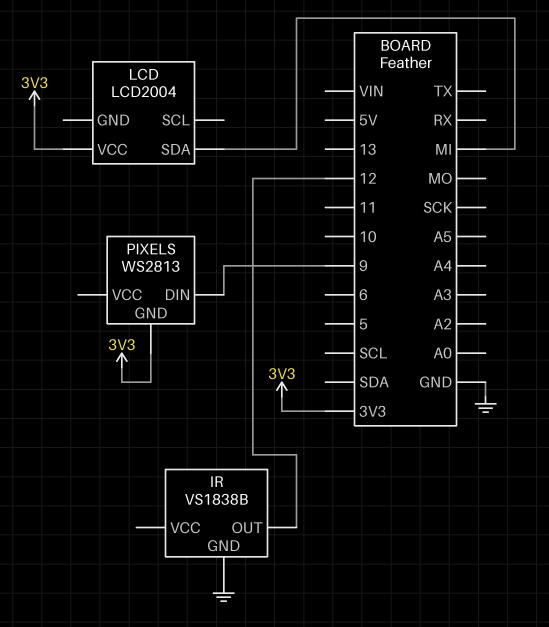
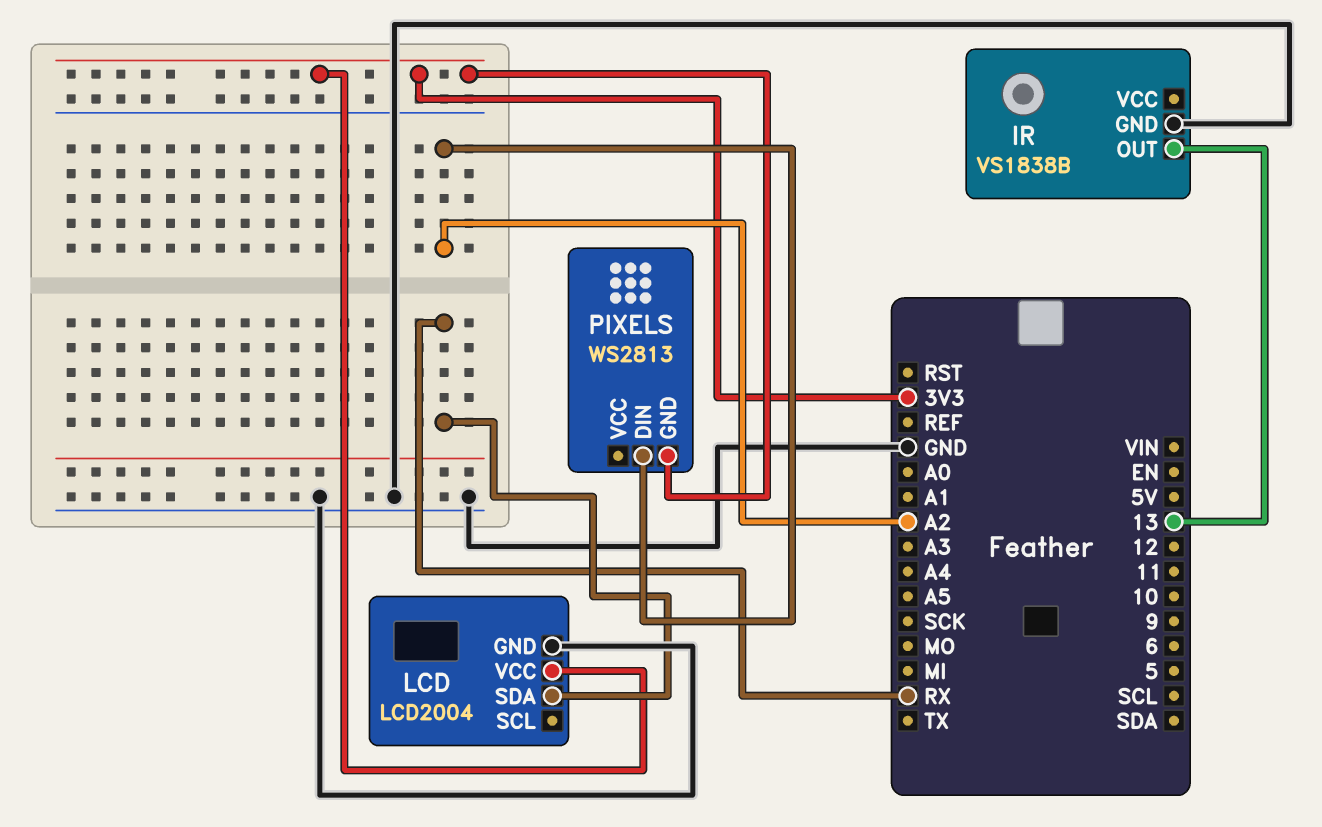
IR pin OUT: 12 -> 13
LCD pin GND: none -> GND
LCD pin SDA: MI -> RX
PIXELS pin DIN: 9 -> A2

